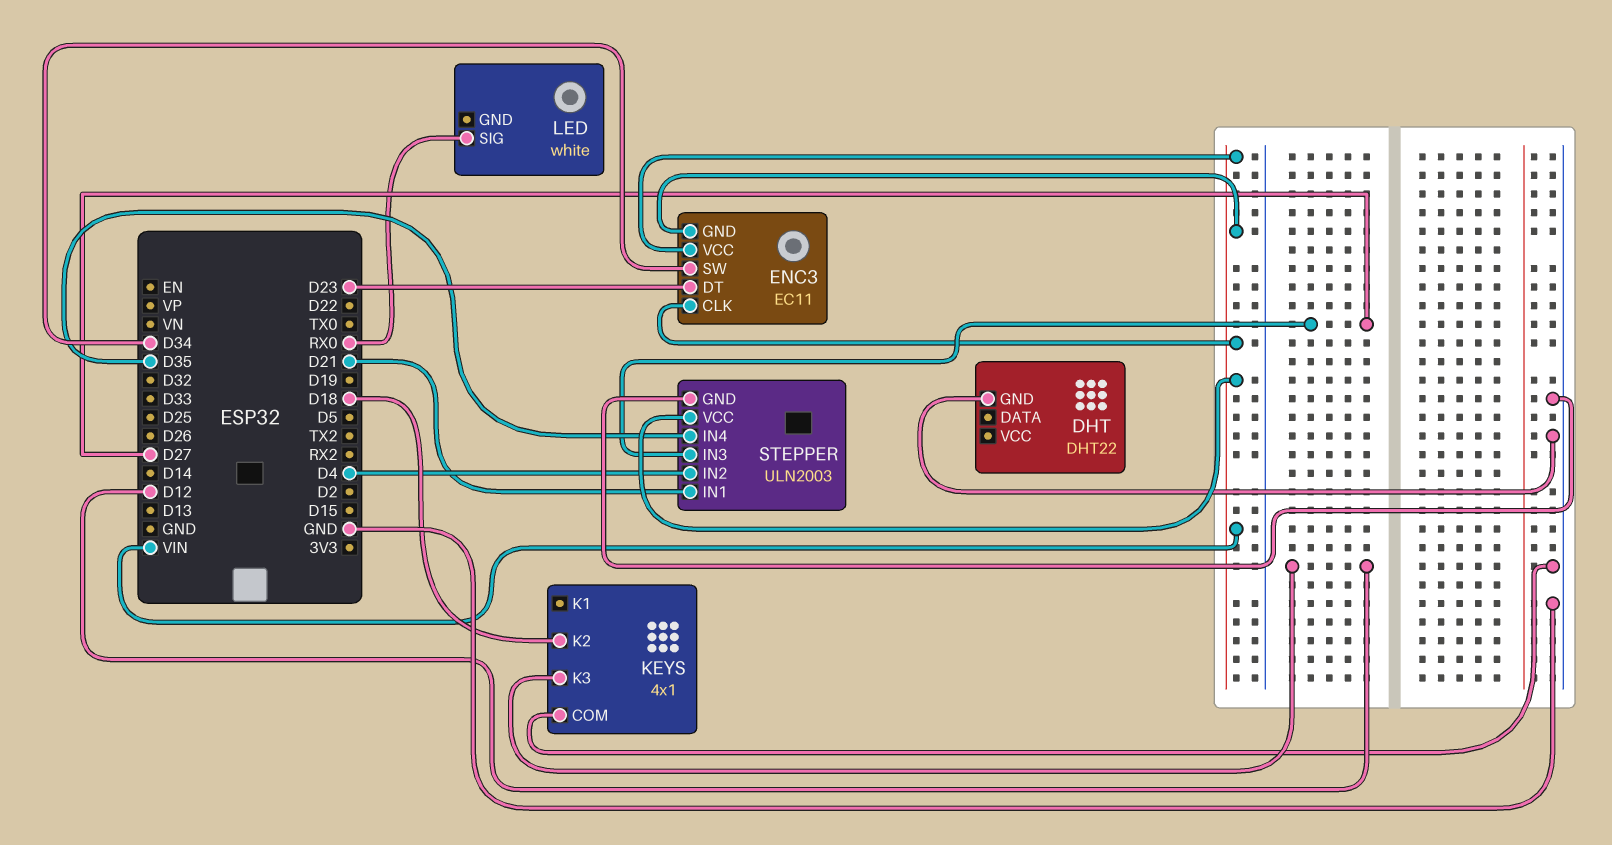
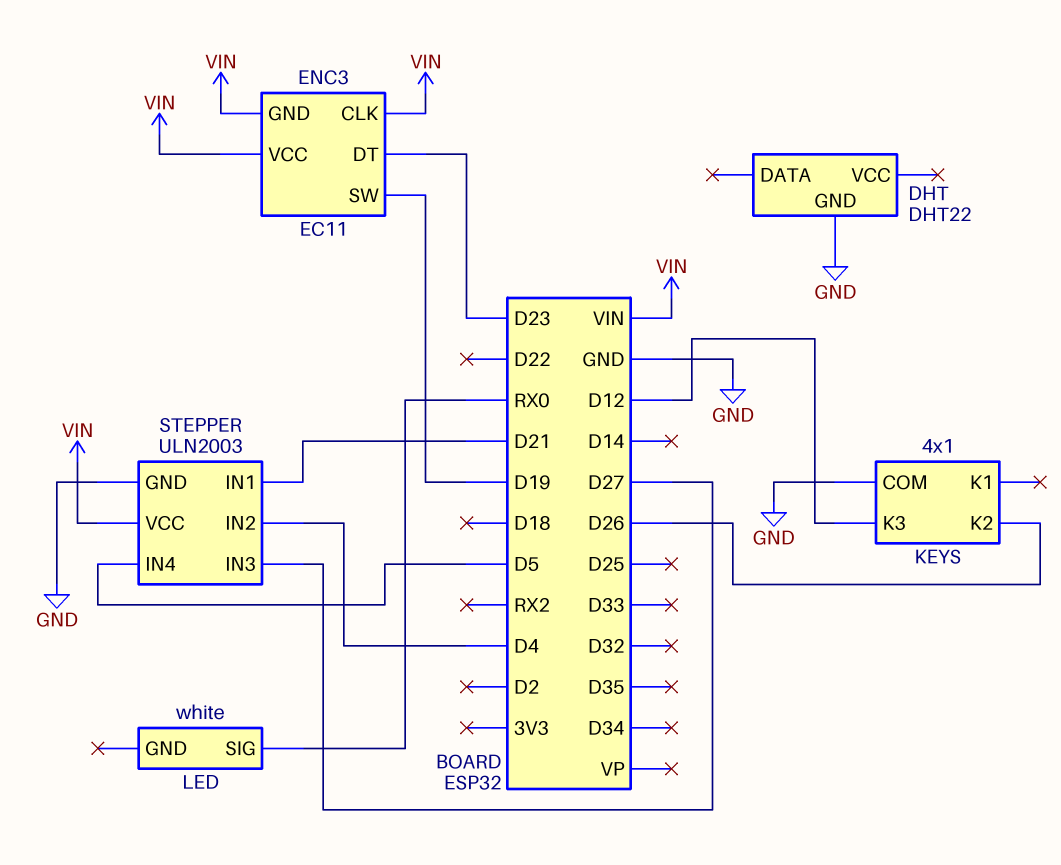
ENC3 pin SW: D34 -> D19
KEYS pin K2: D18 -> D26
STEPPER pin IN4: D35 -> D5

